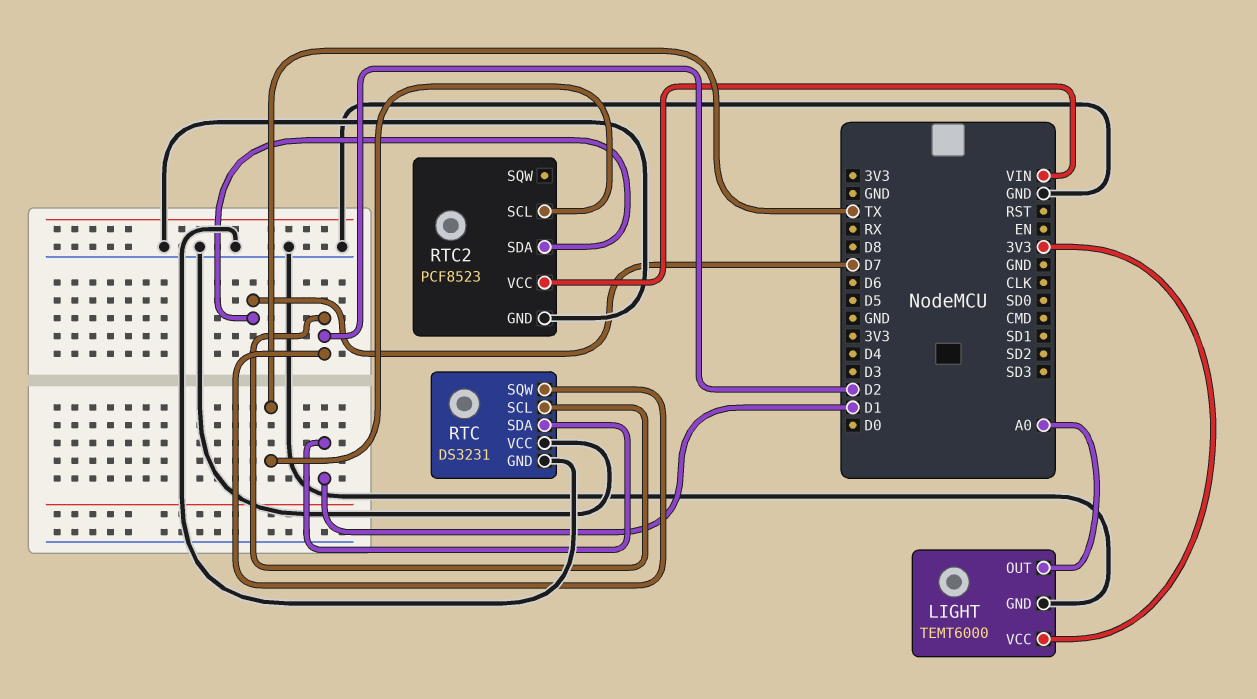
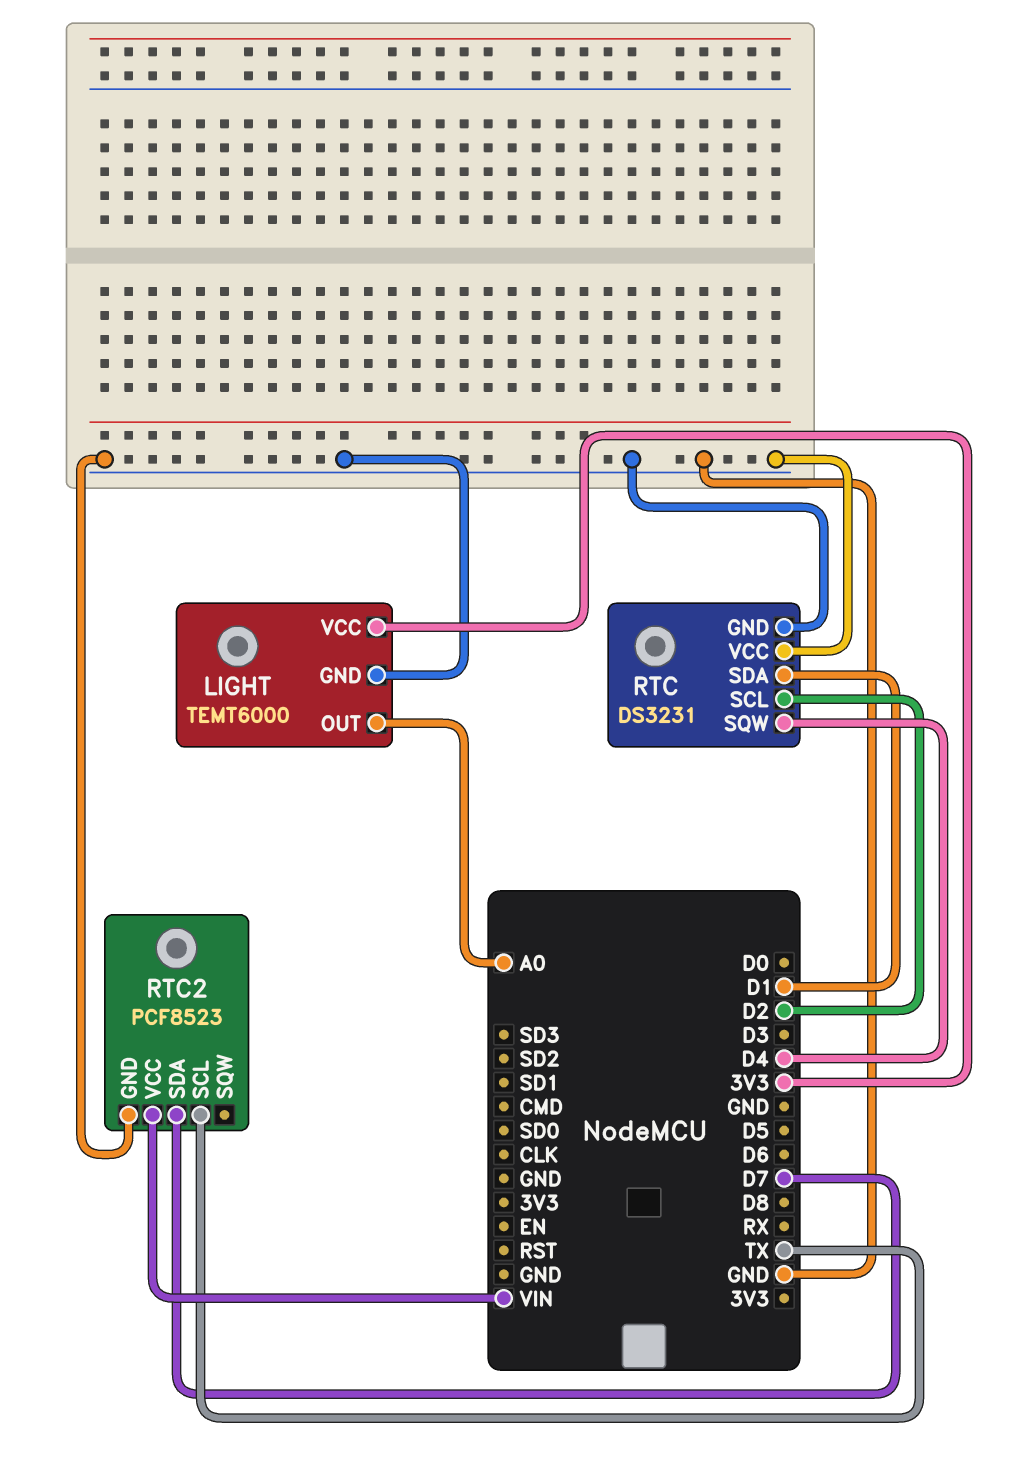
RTC pin SQW: D2 -> D4

